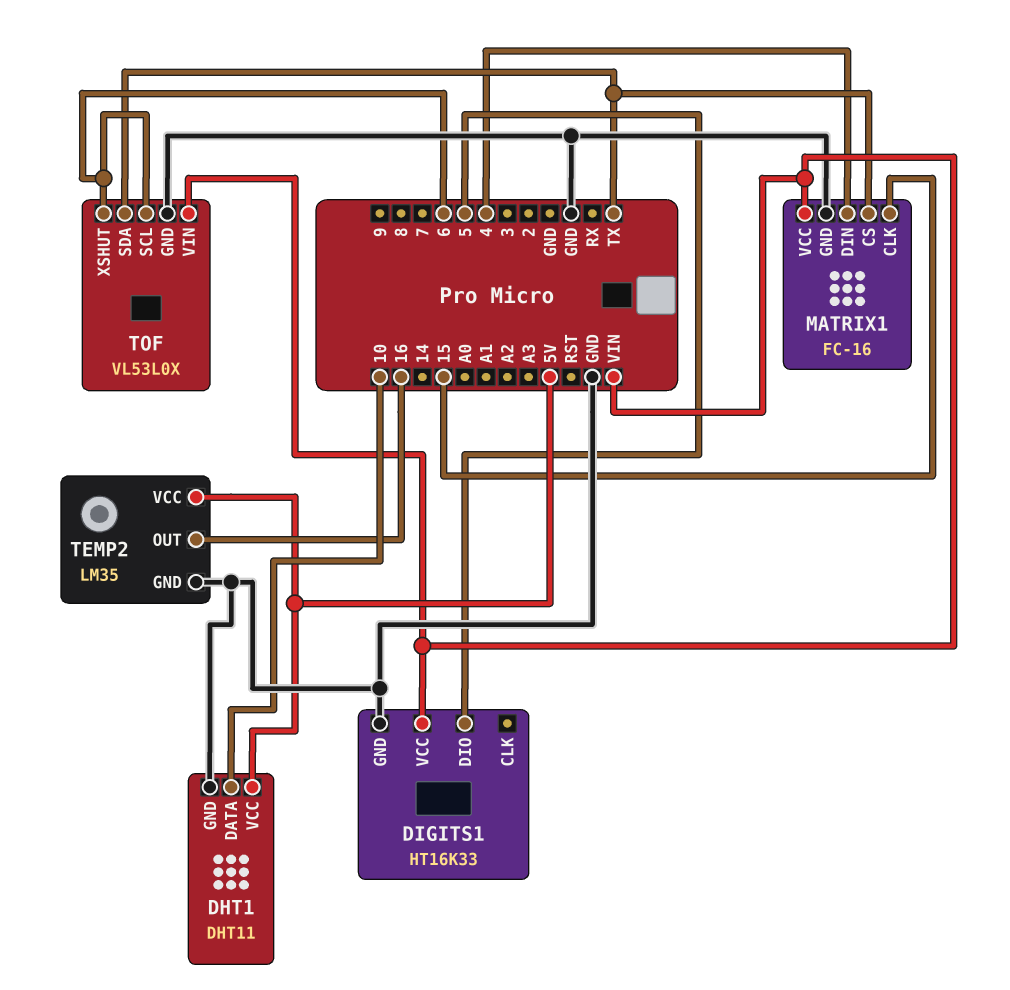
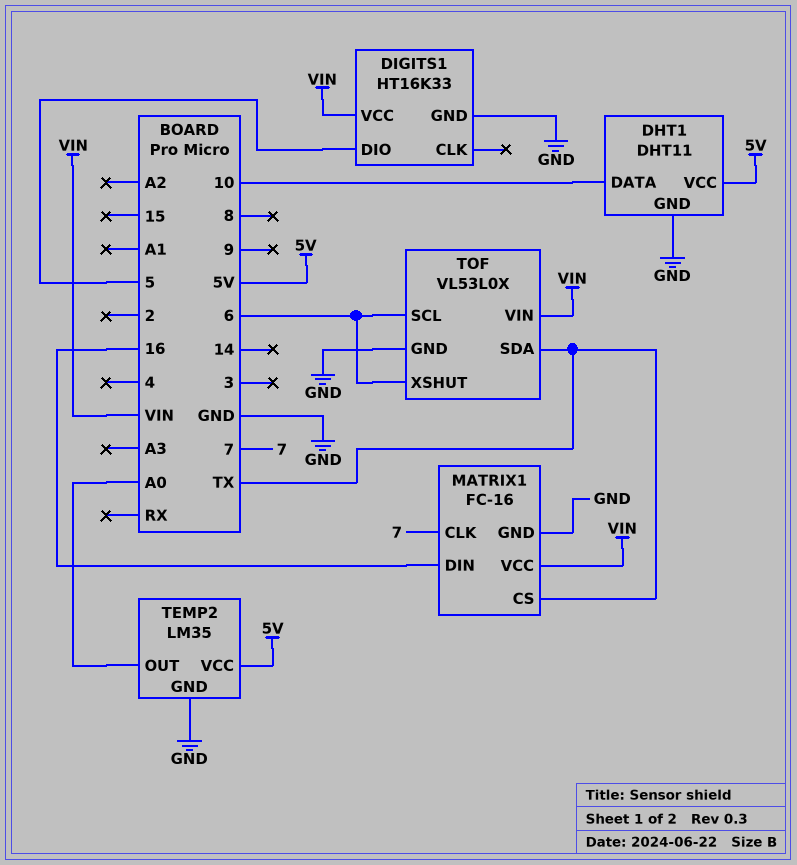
MATRIX1 pin CLK: 15 -> 7
MATRIX1 pin DIN: 4 -> 16
TEMP2 pin OUT: 16 -> A0

